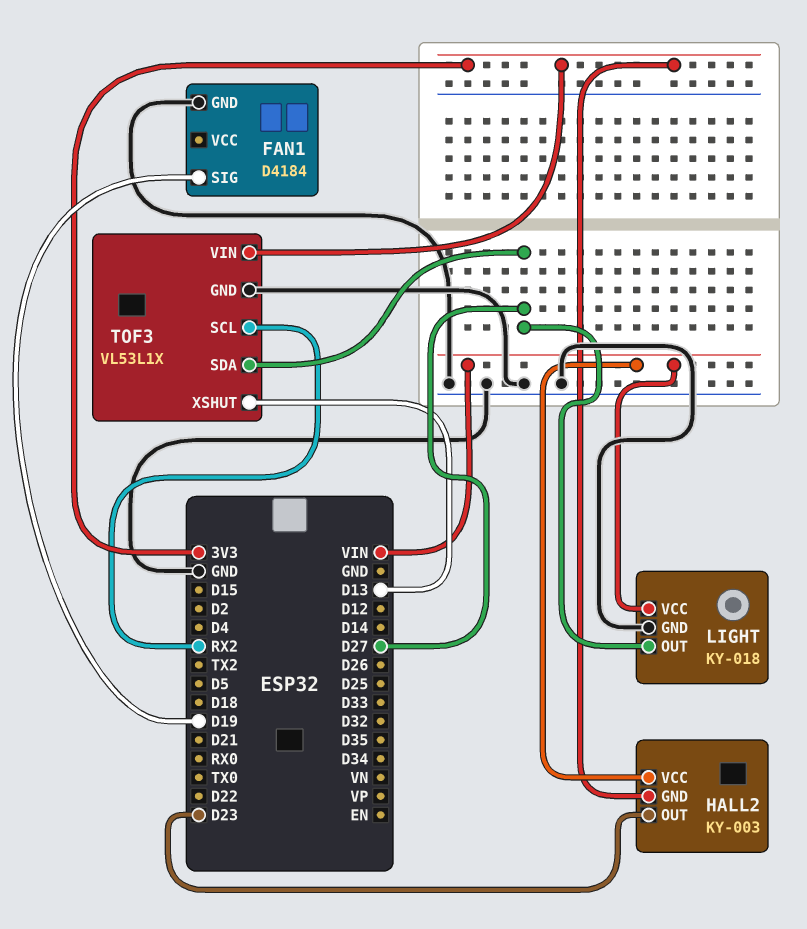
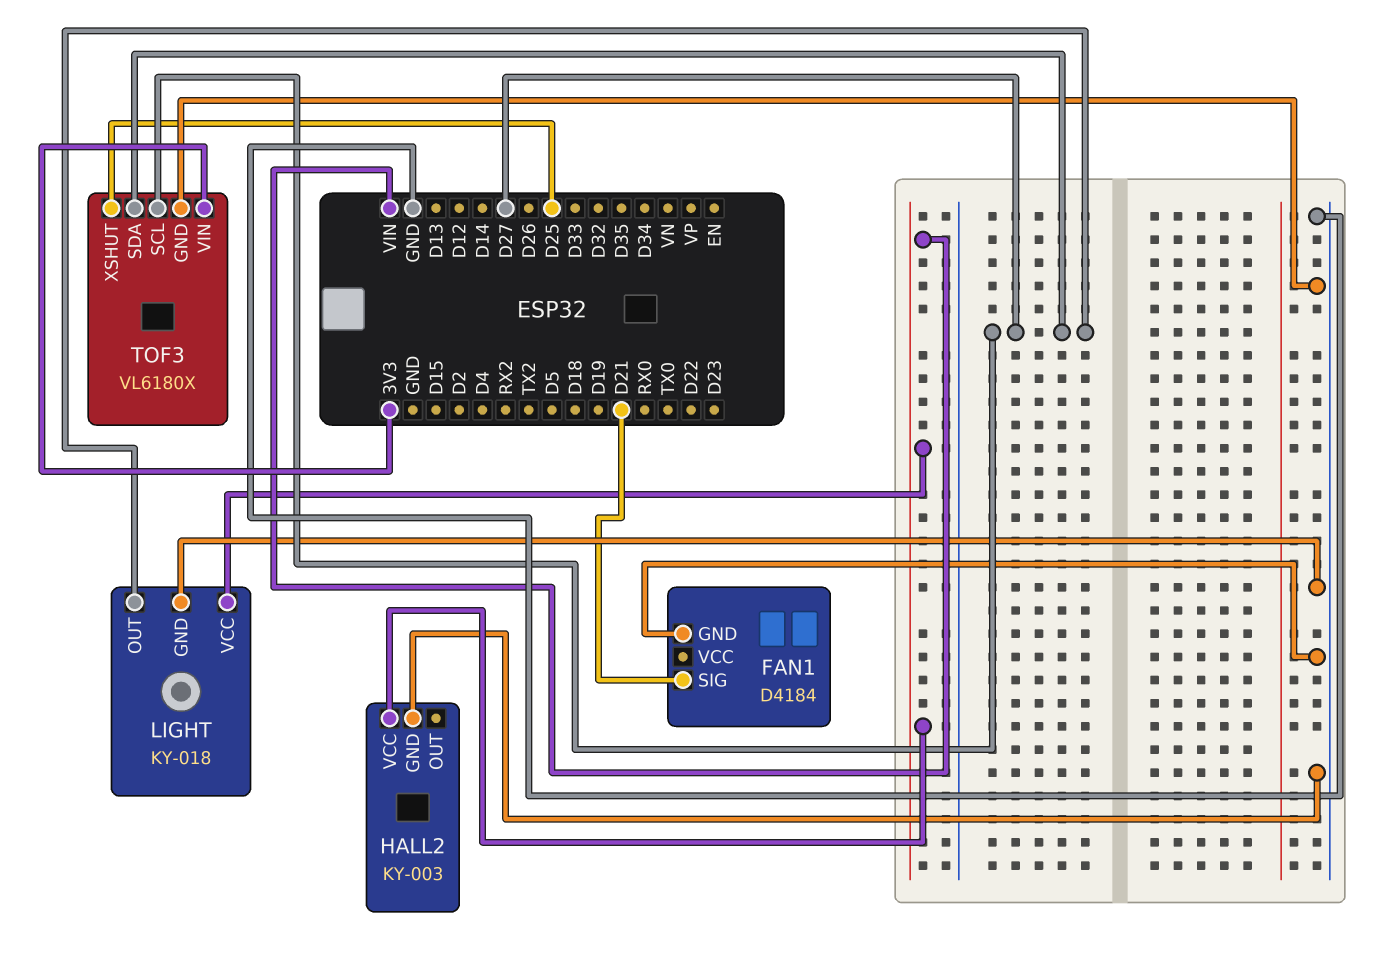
FAN1 pin SIG: D19 -> D21
HALL2 pin GND: 3V3 -> GND
HALL2 pin OUT: D23 -> none
TOF3: VL53L1X -> VL6180X
TOF3 pin SCL: RX2 -> D27
TOF3 pin XSHUT: D13 -> D25

